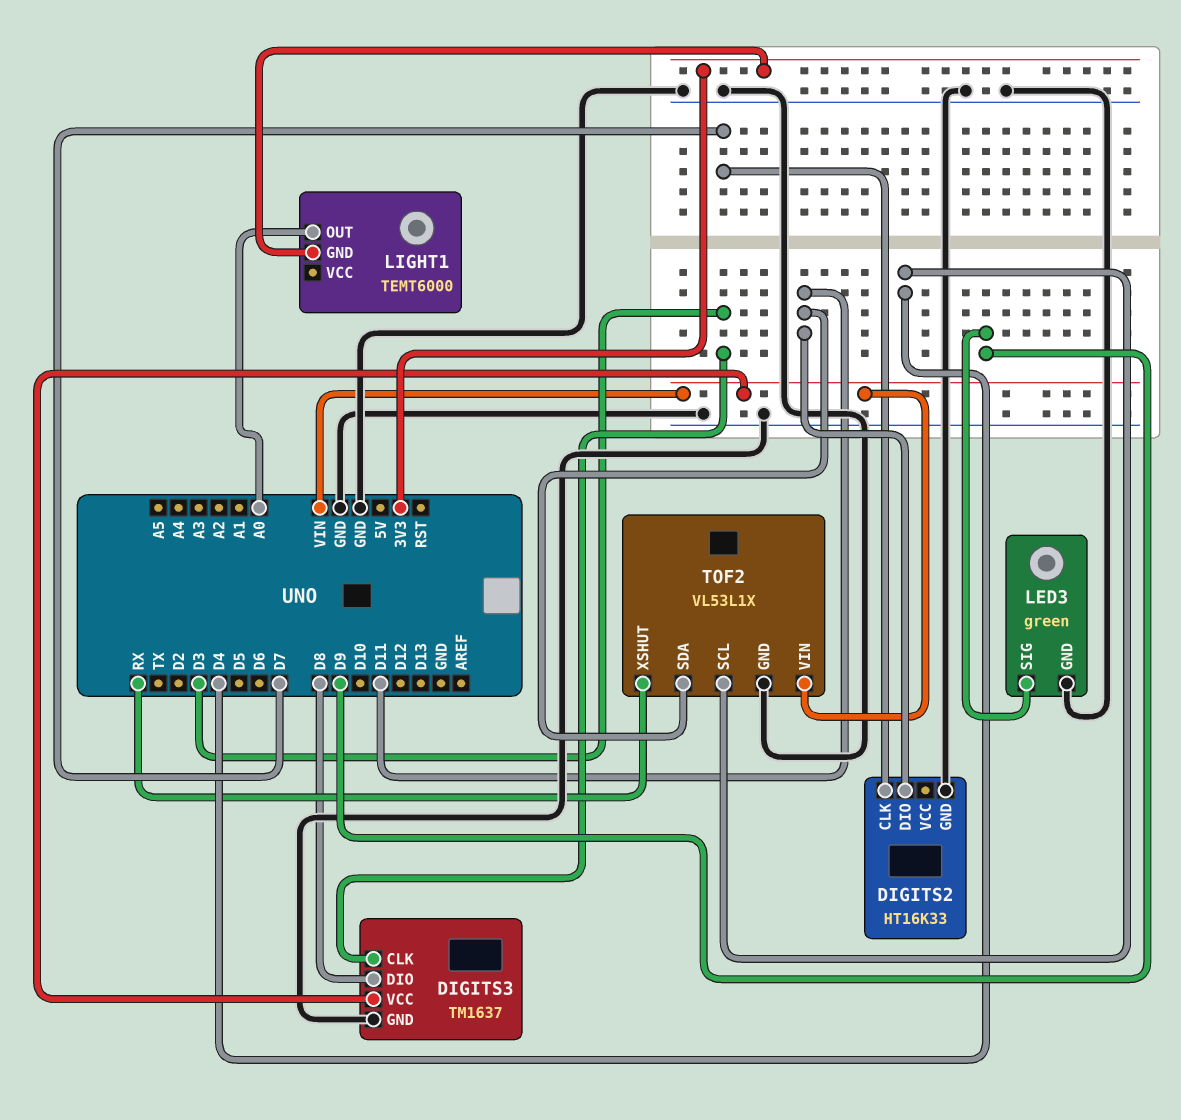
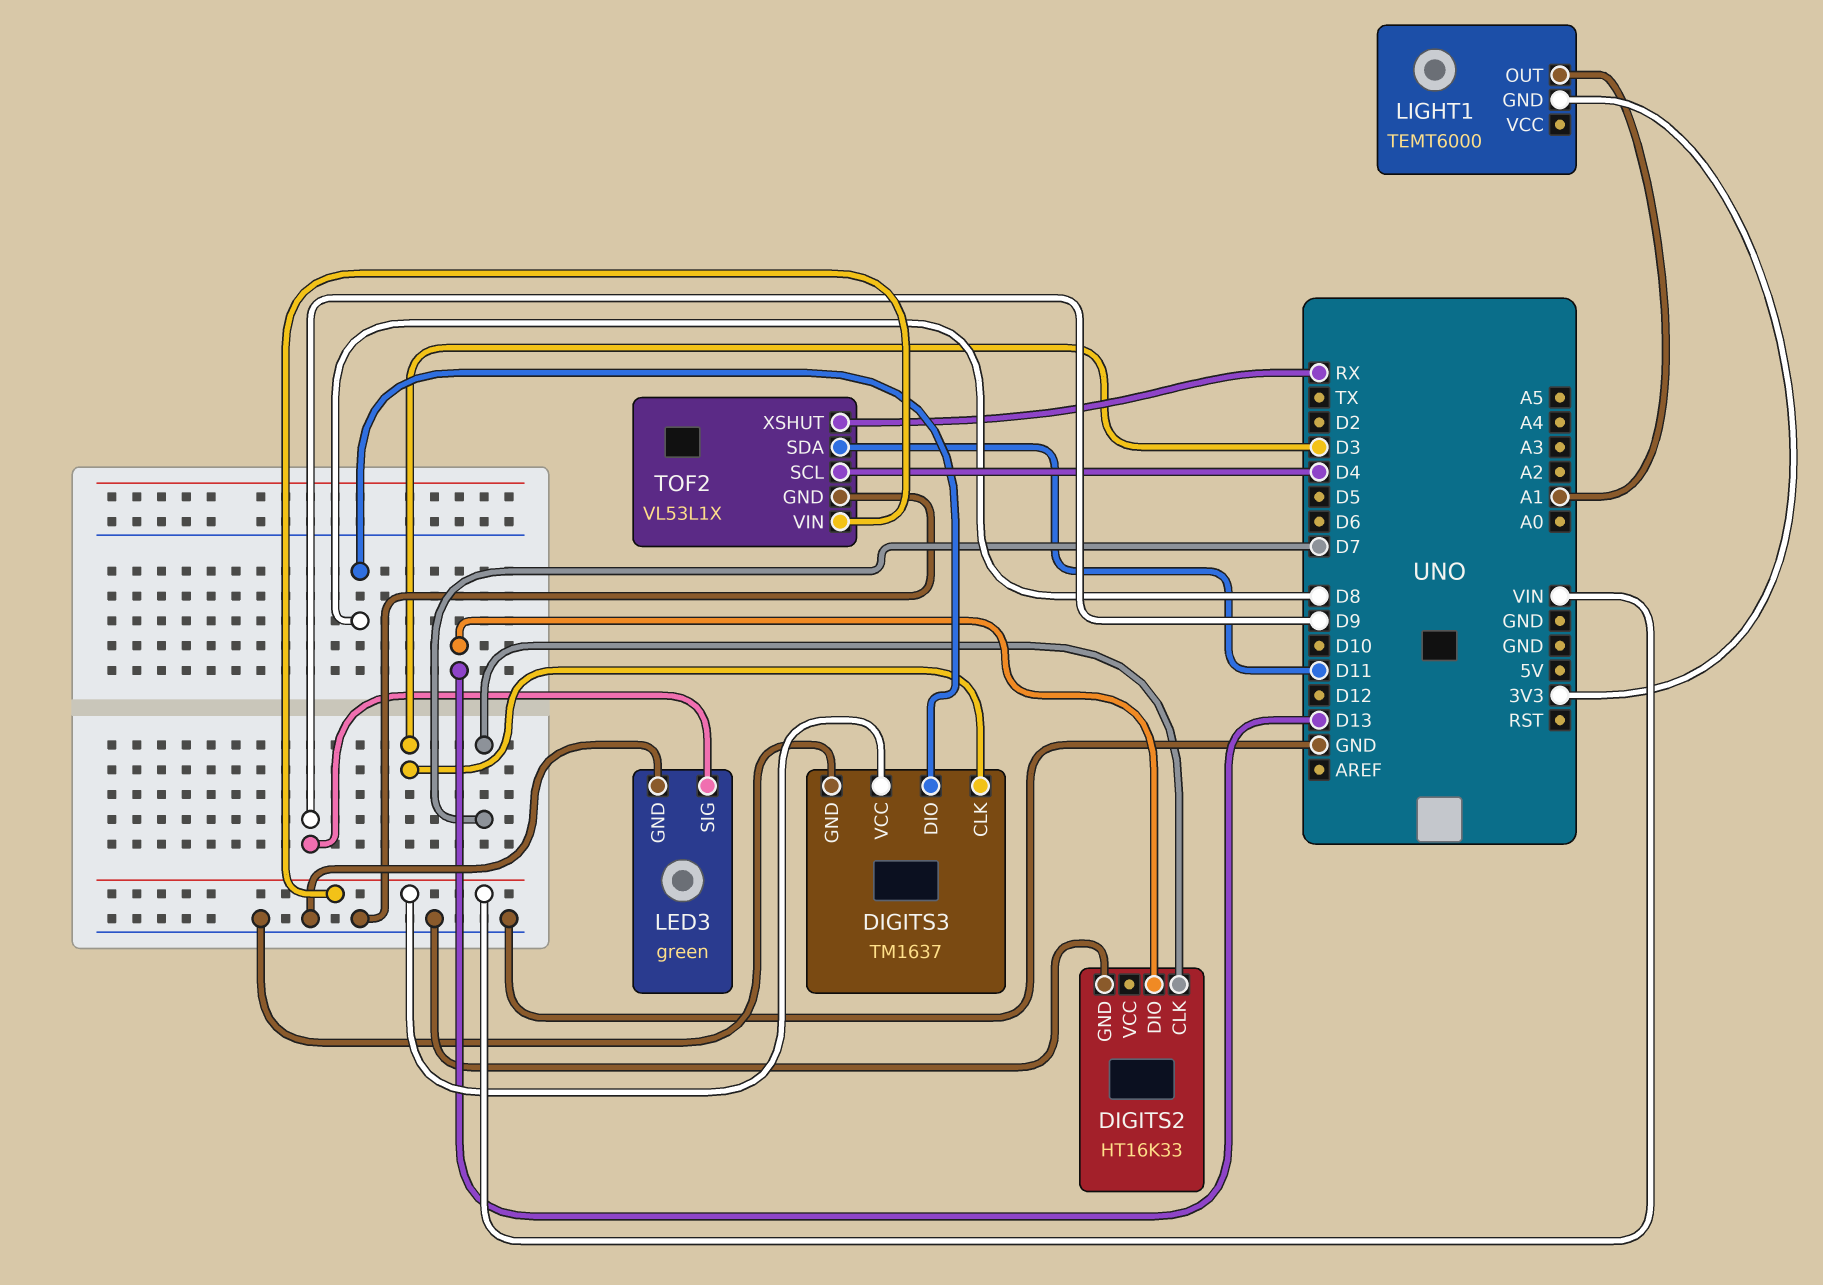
DIGITS2 pin DIO: D11 -> D13
LIGHT1 pin OUT: A0 -> A1

